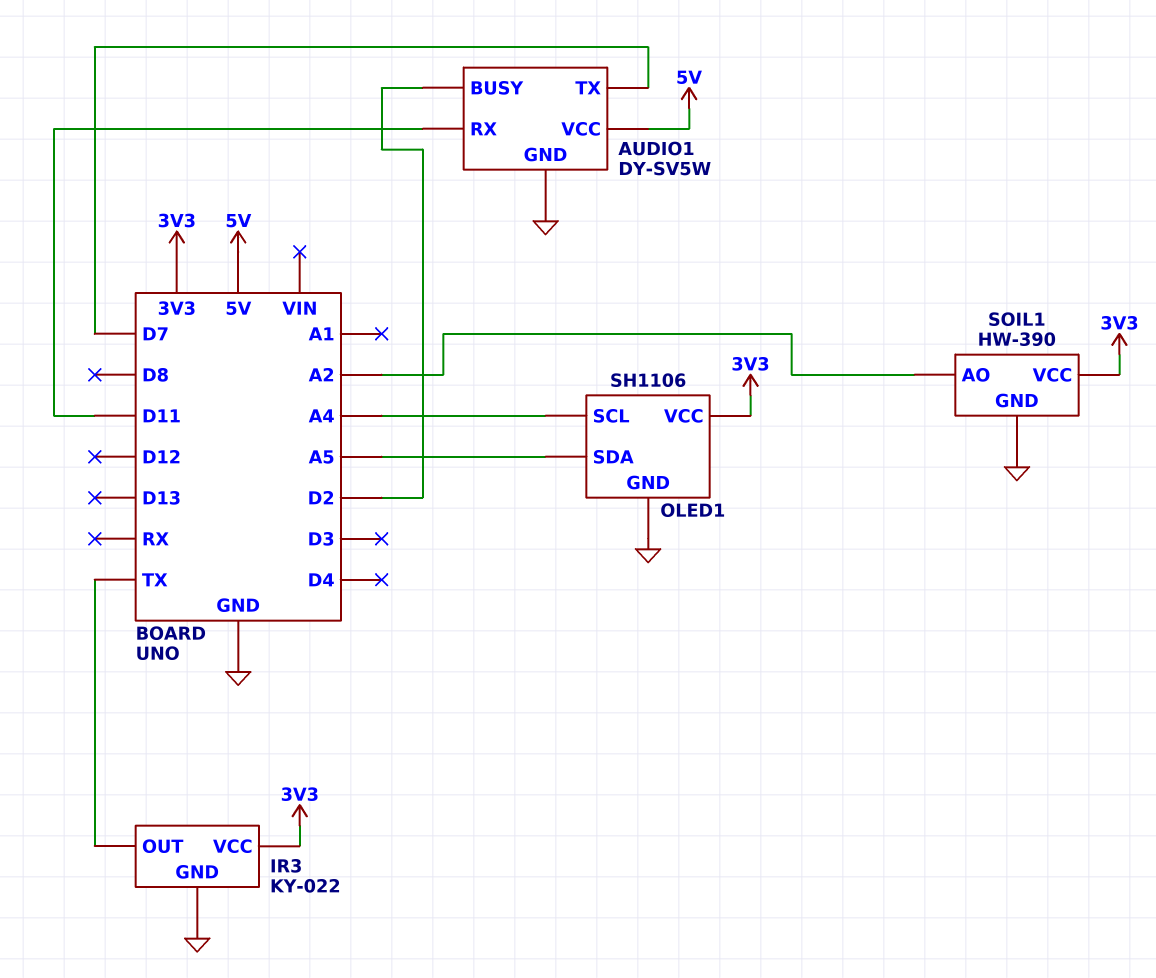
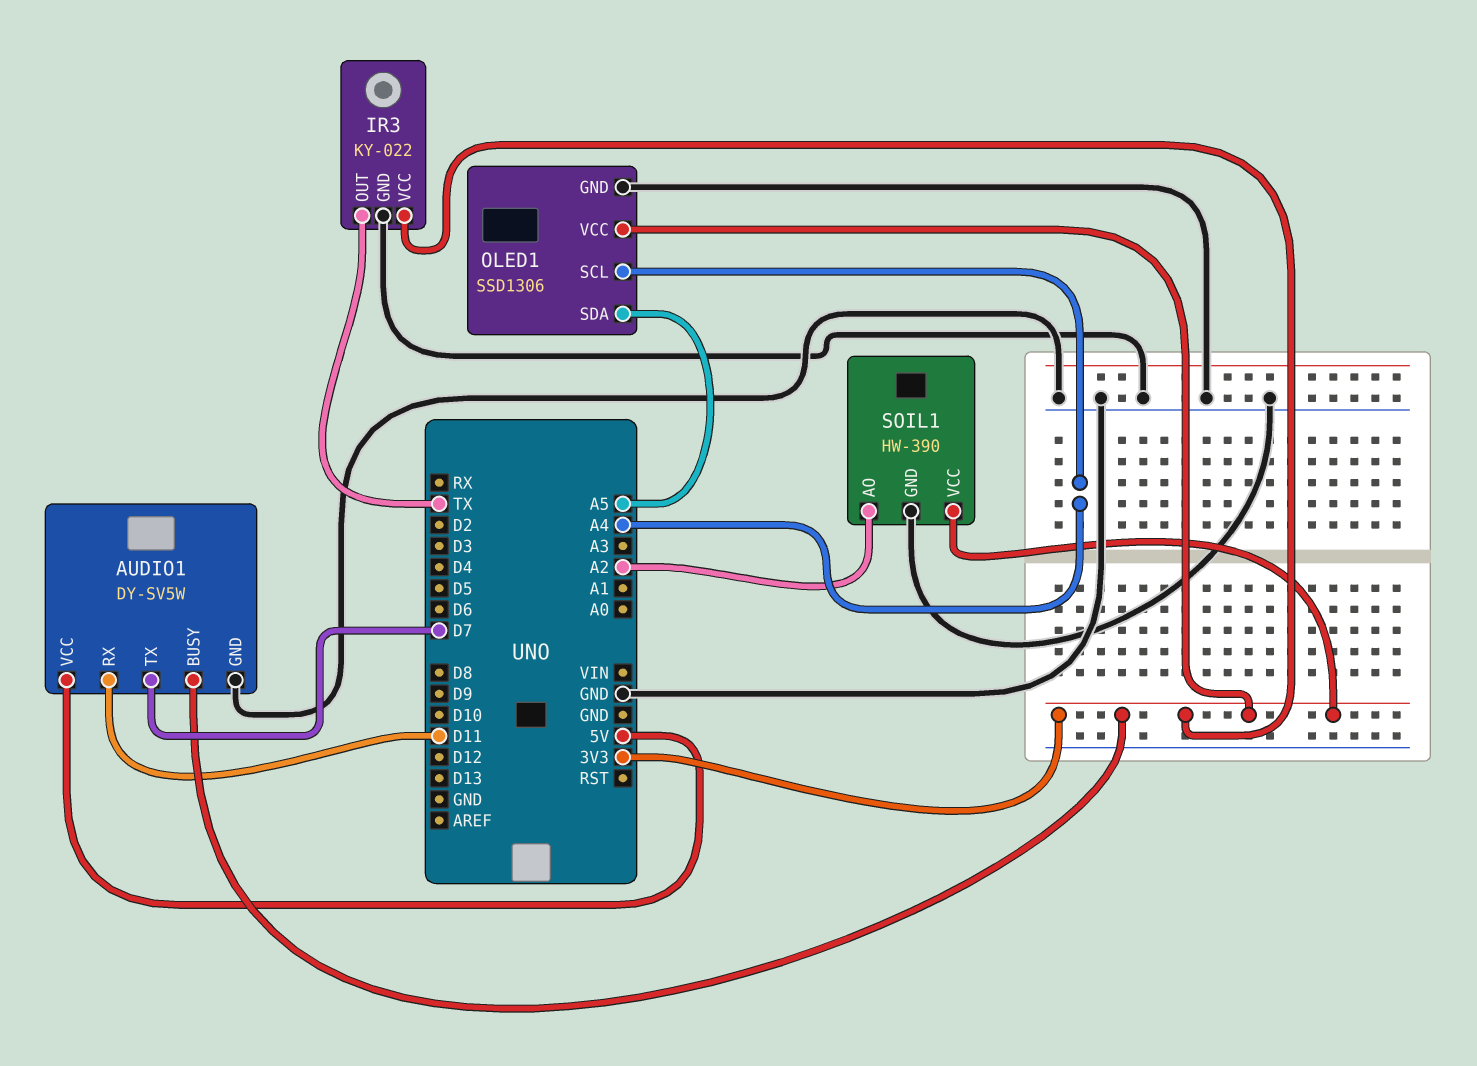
AUDIO1 pin BUSY: D2 -> 3V3
OLED1: SH1106 -> SSD1306

